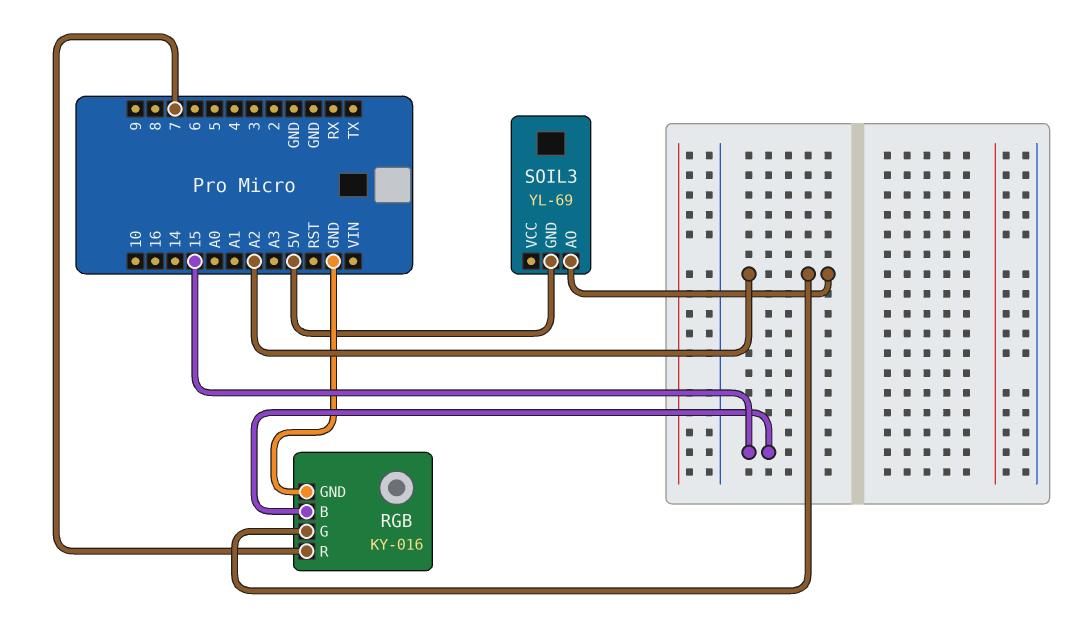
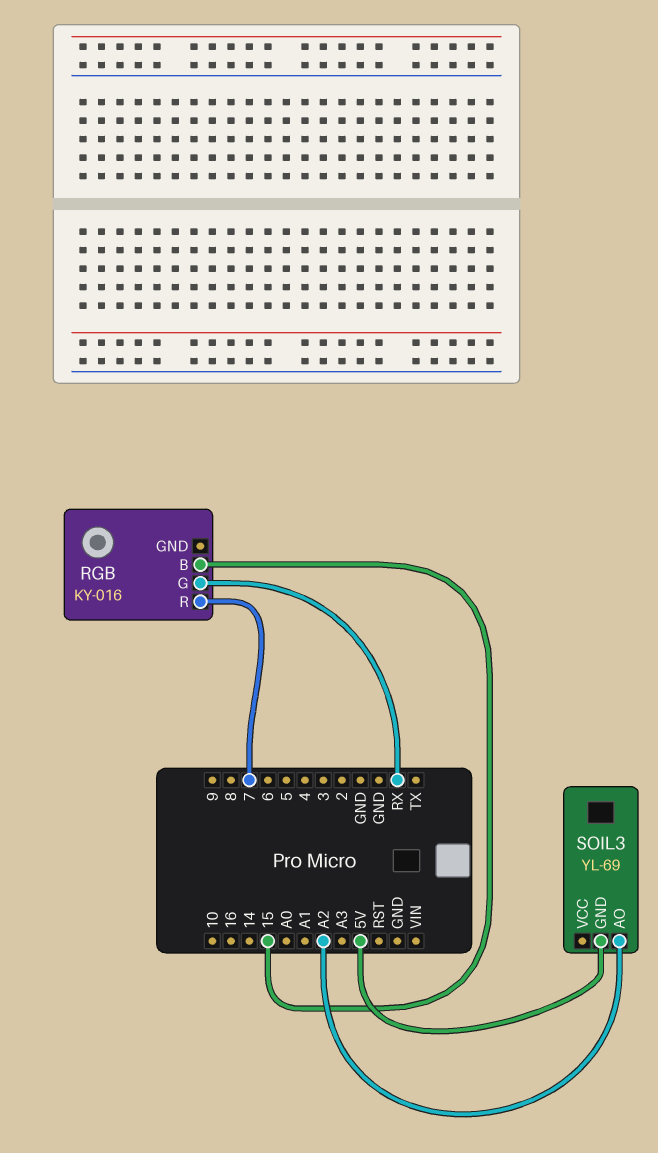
RGB pin G: A2 -> RX
RGB pin GND: GND -> none

